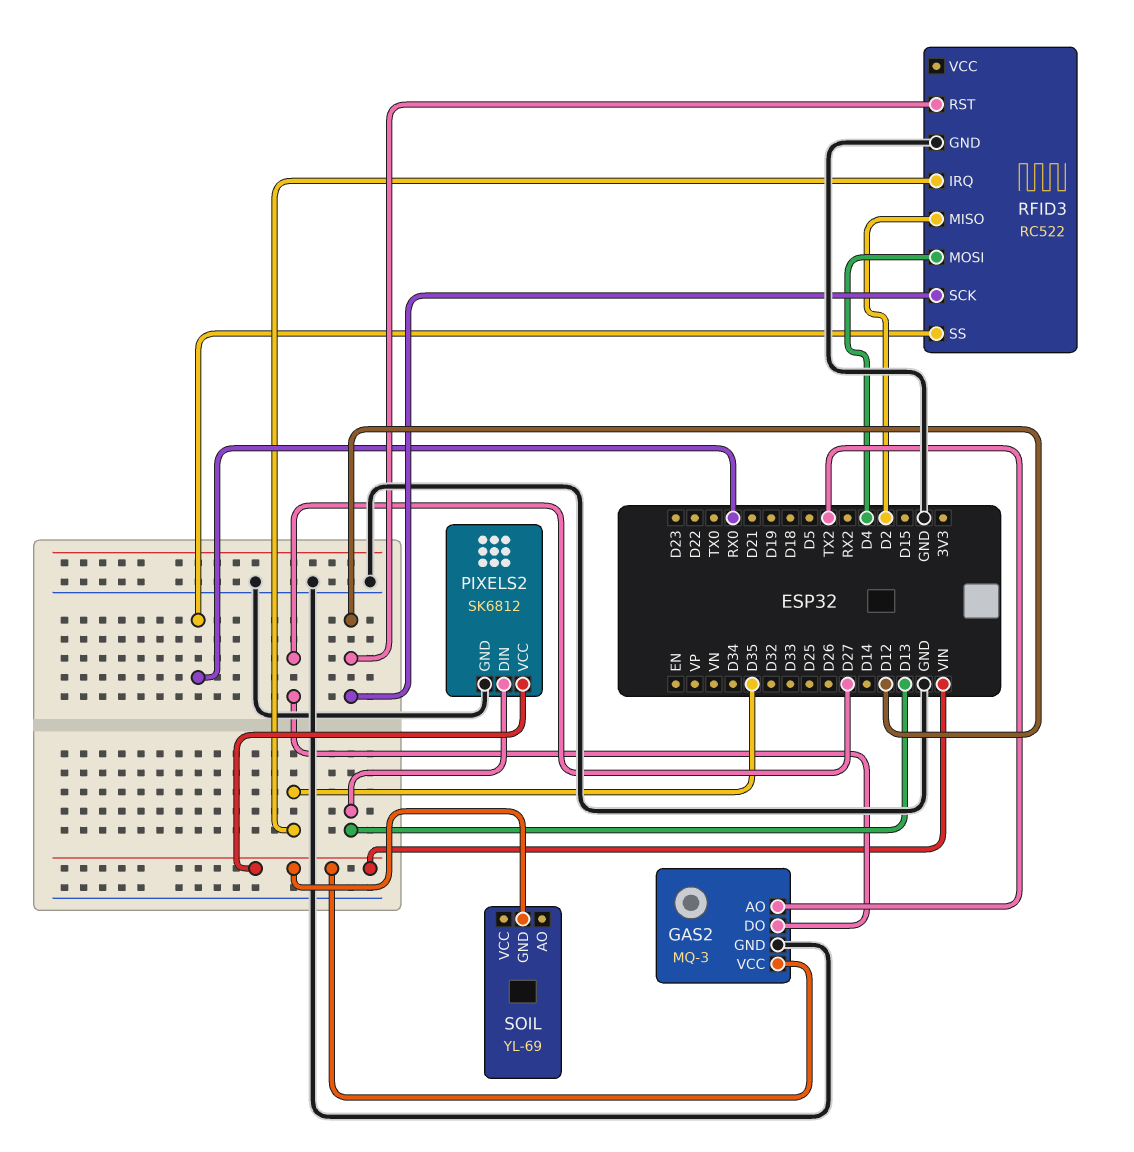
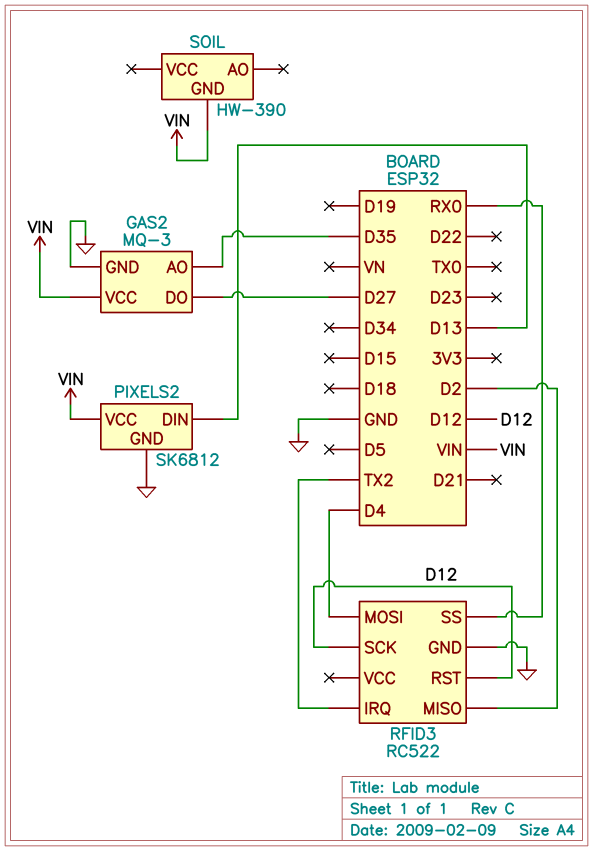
GAS2 pin AO: TX2 -> D35
RFID3 pin IRQ: D35 -> TX2
SOIL: YL-69 -> HW-390

